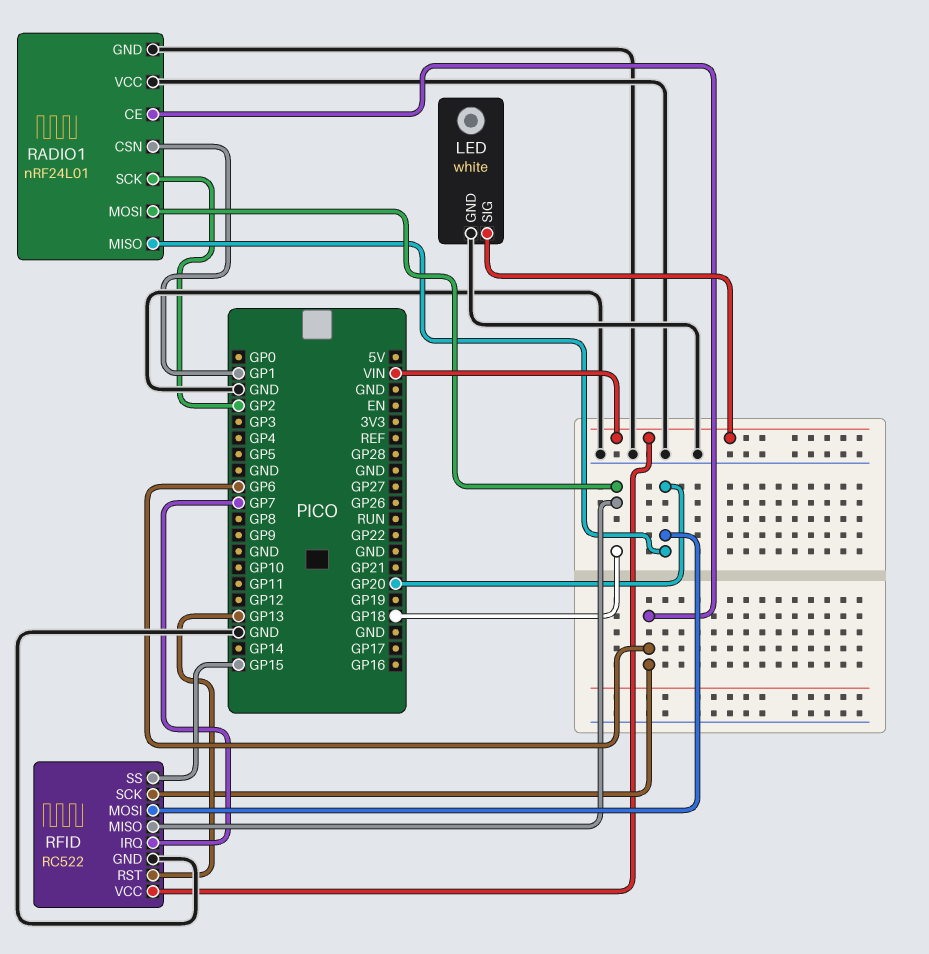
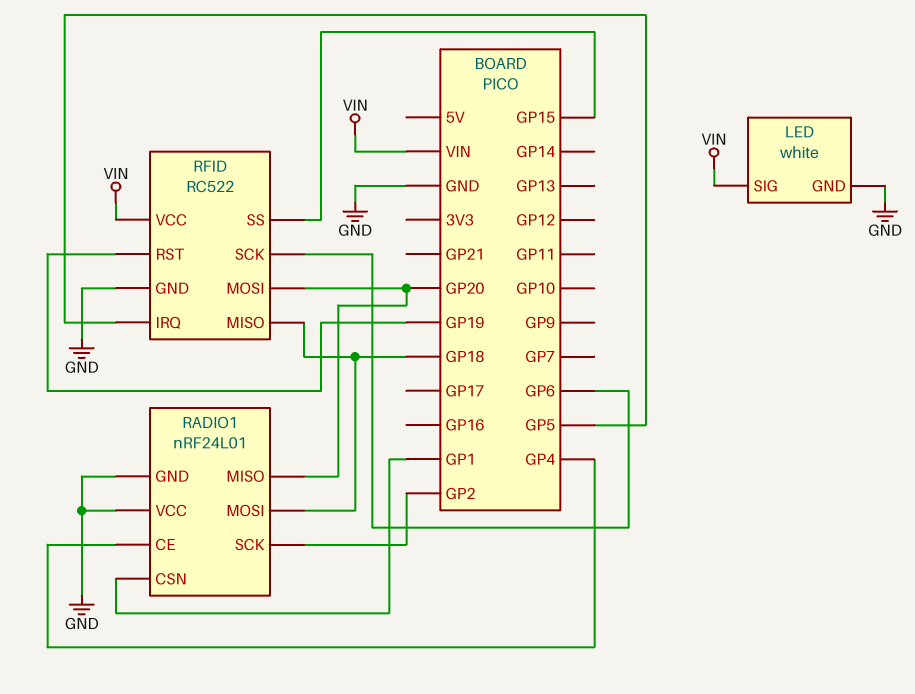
RADIO1 pin CE: GP6 -> GP4
RFID pin IRQ: GP7 -> GP5
RFID pin RST: GP13 -> GP19

